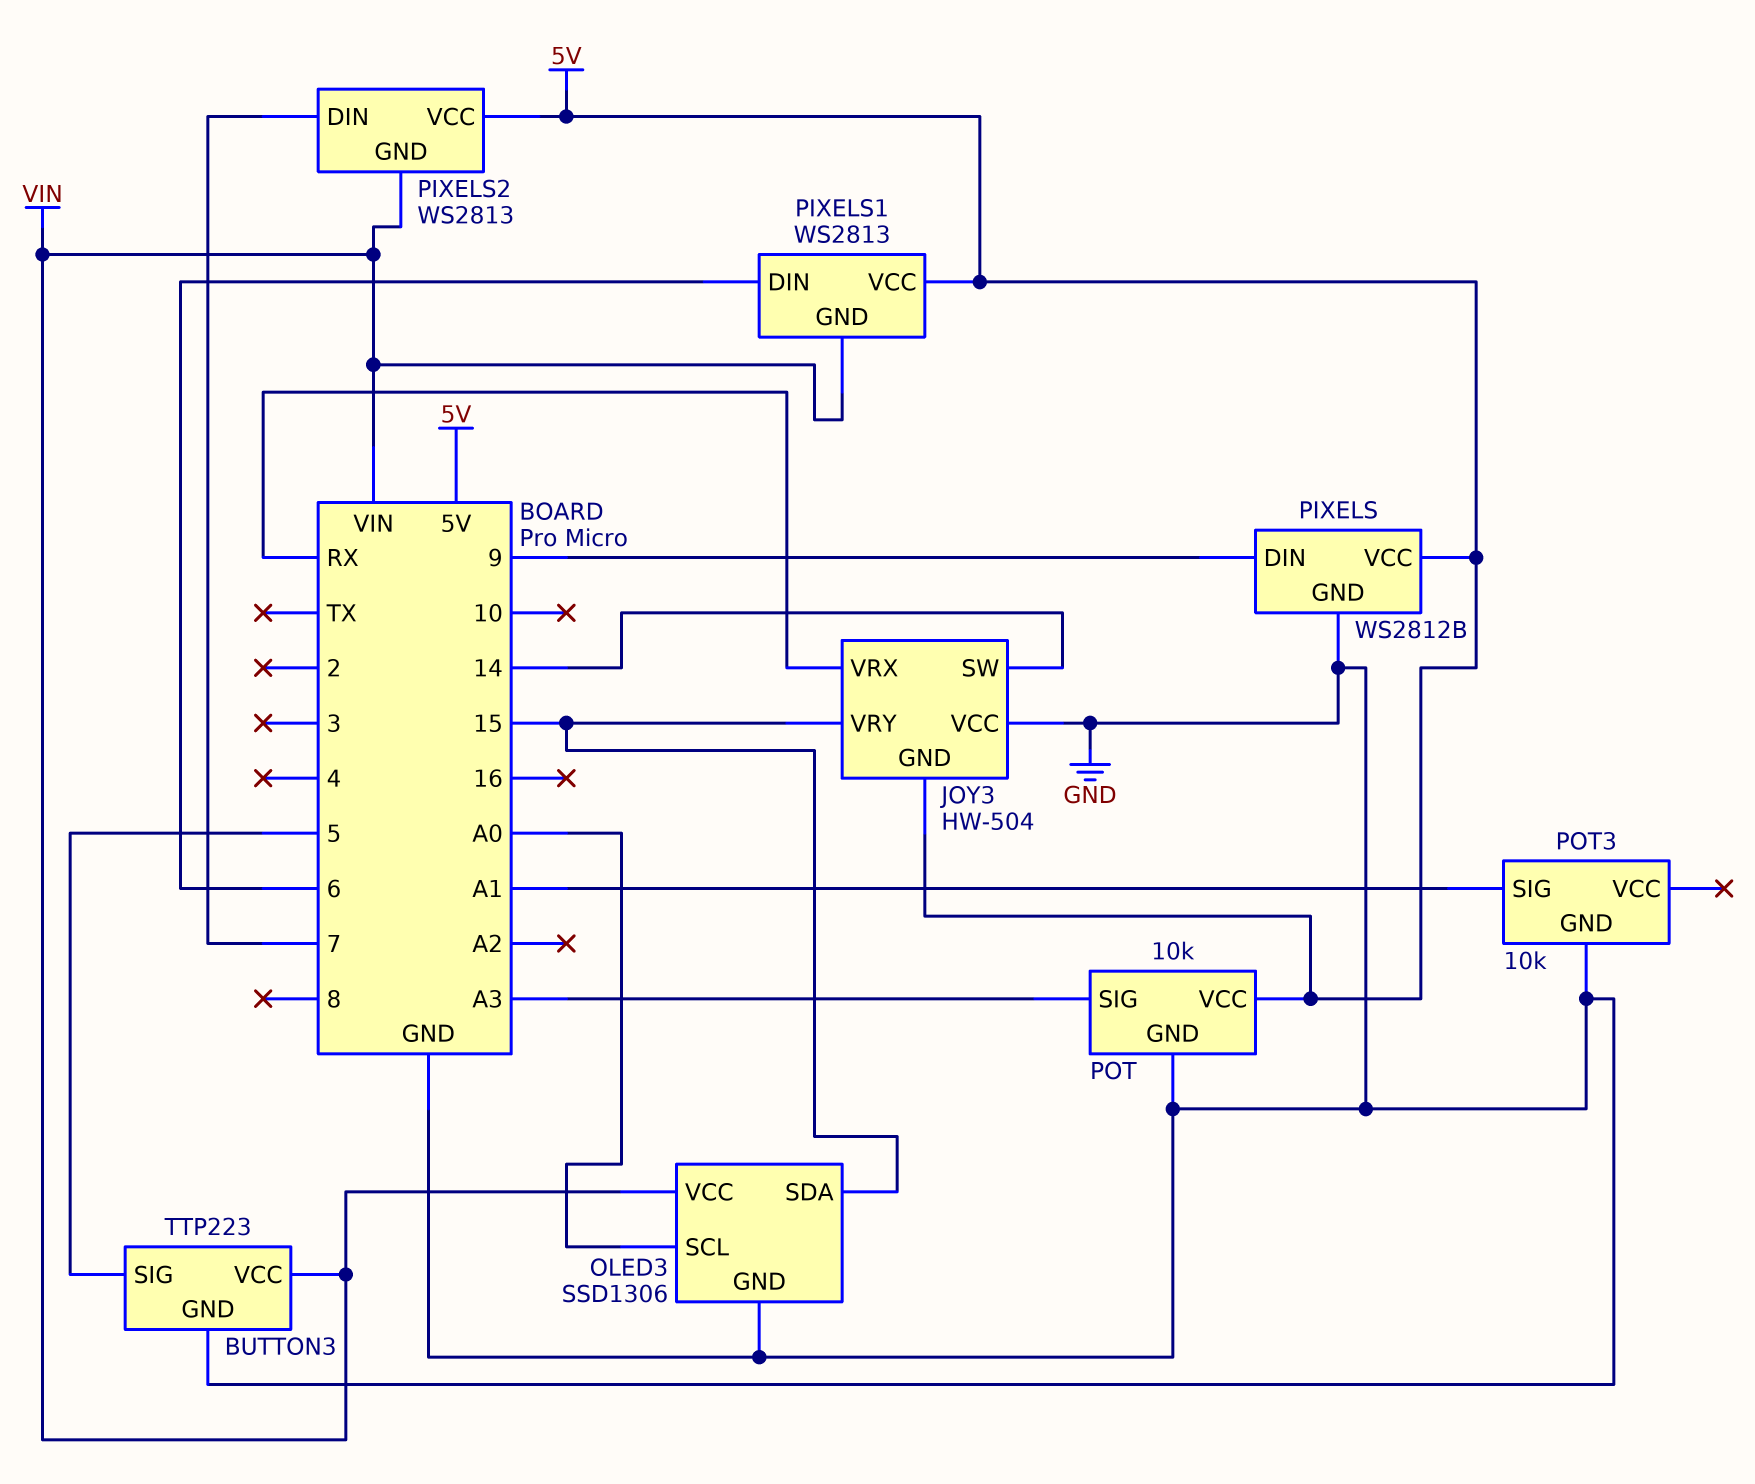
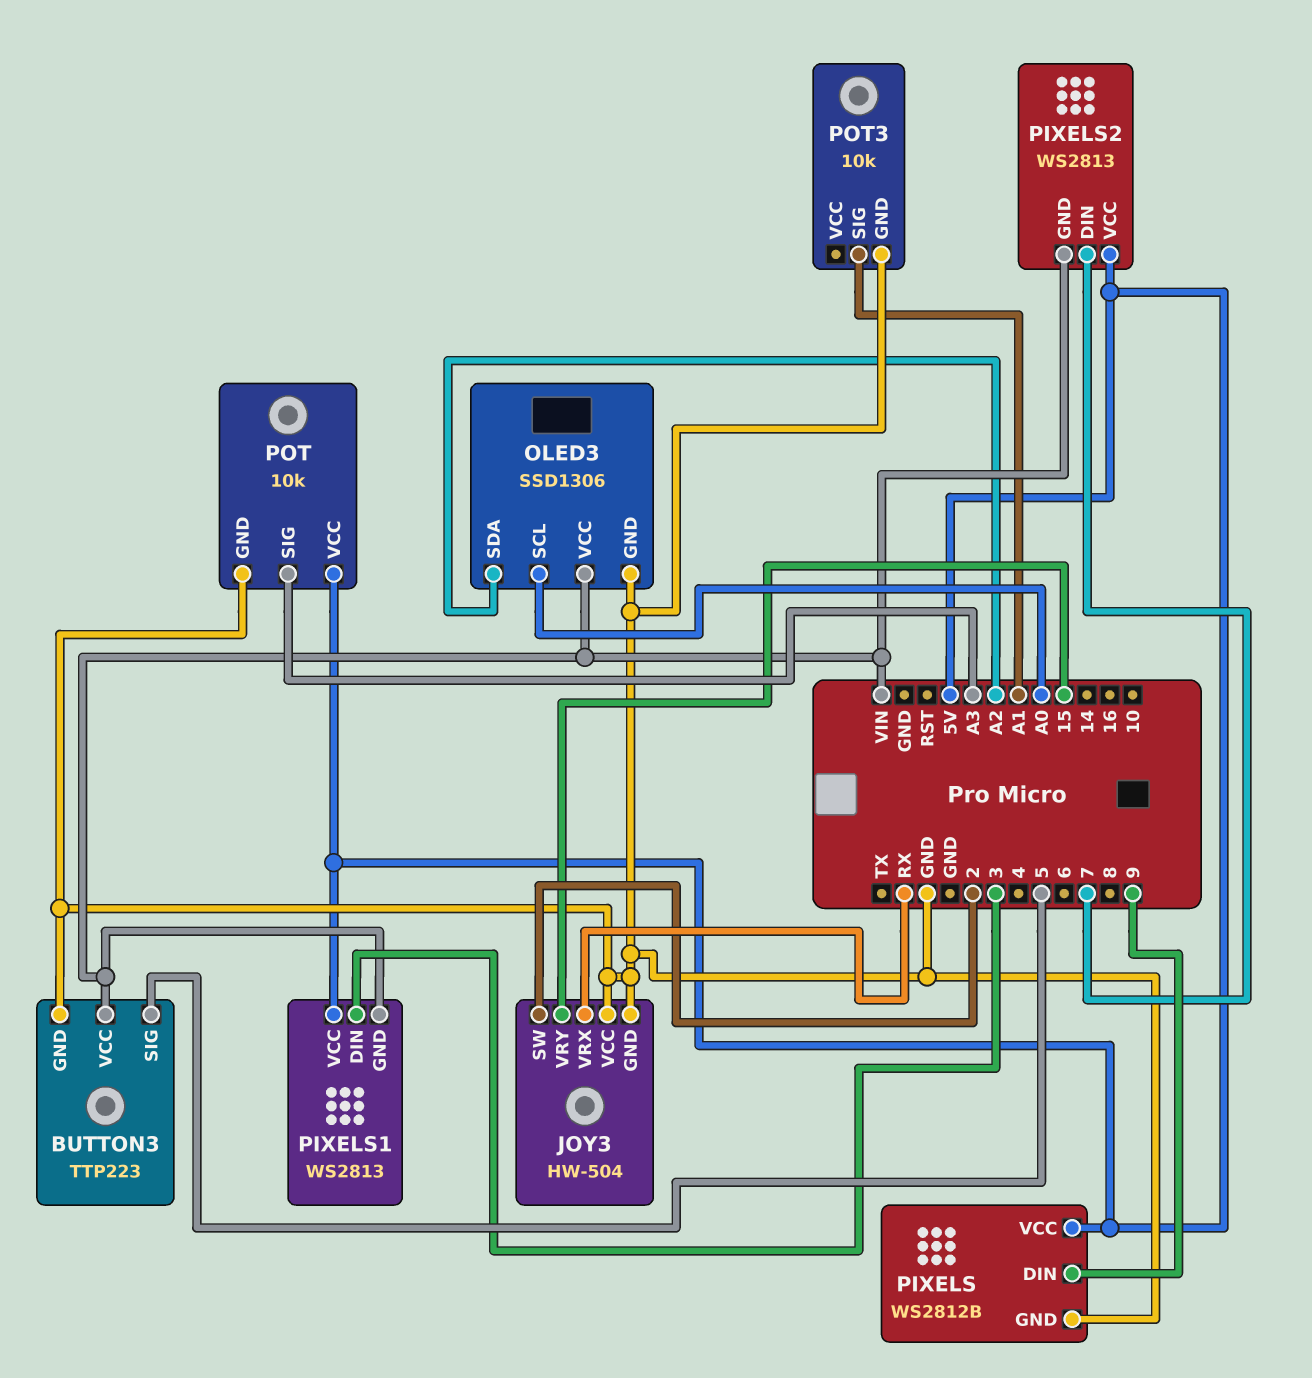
JOY3 pin GND: 5V -> GND
JOY3 pin SW: 14 -> 2
OLED3 pin SDA: 15 -> A2
PIXELS1 pin DIN: 6 -> 3

